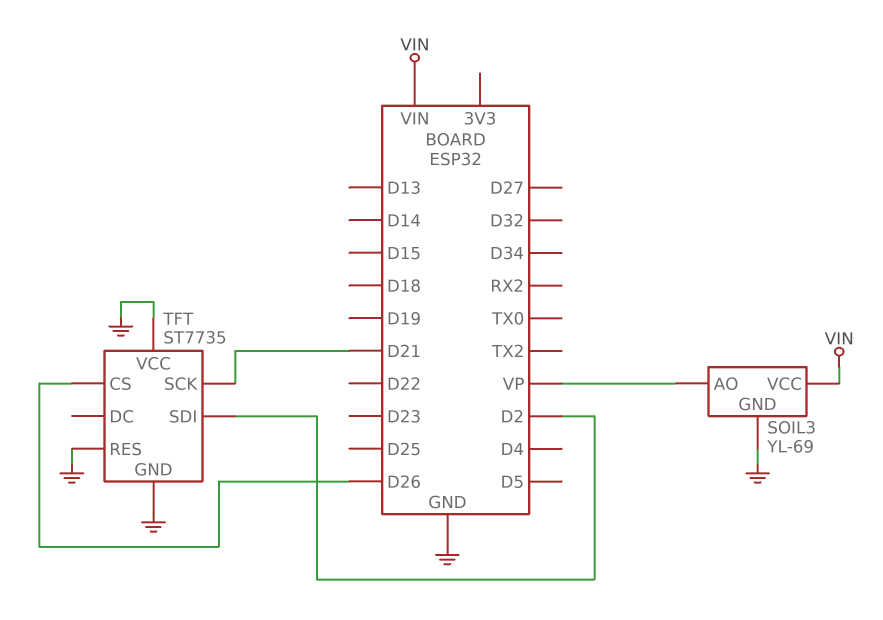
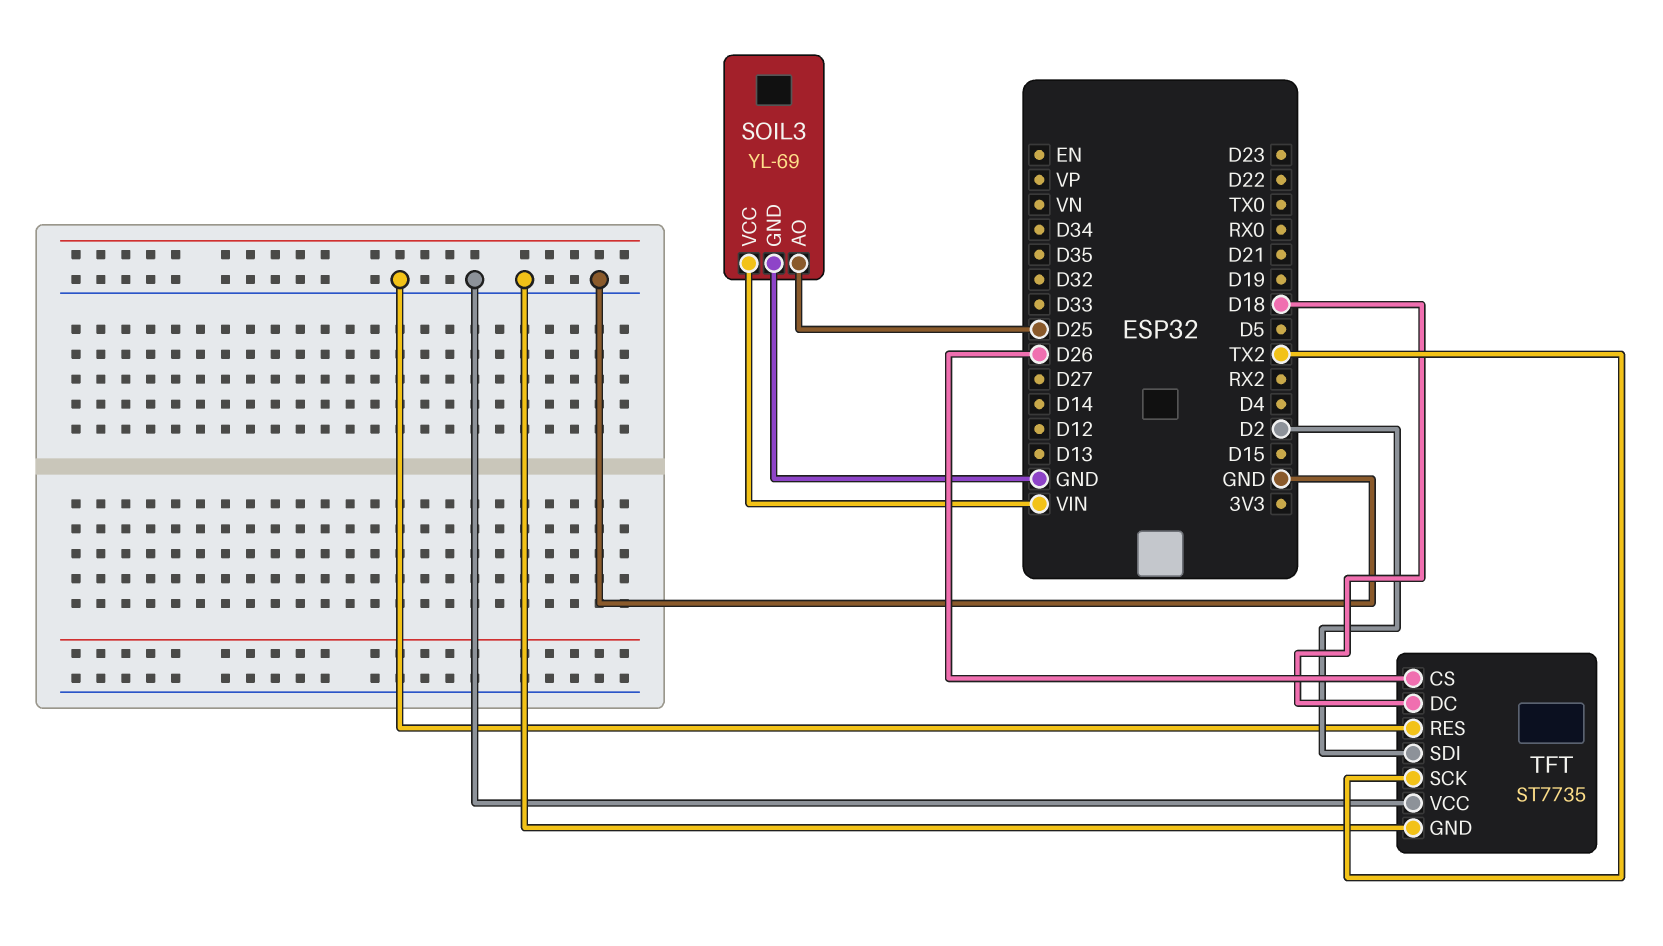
SOIL3 pin AO: VP -> D25
TFT pin DC: none -> D18
TFT pin SCK: D21 -> TX2

